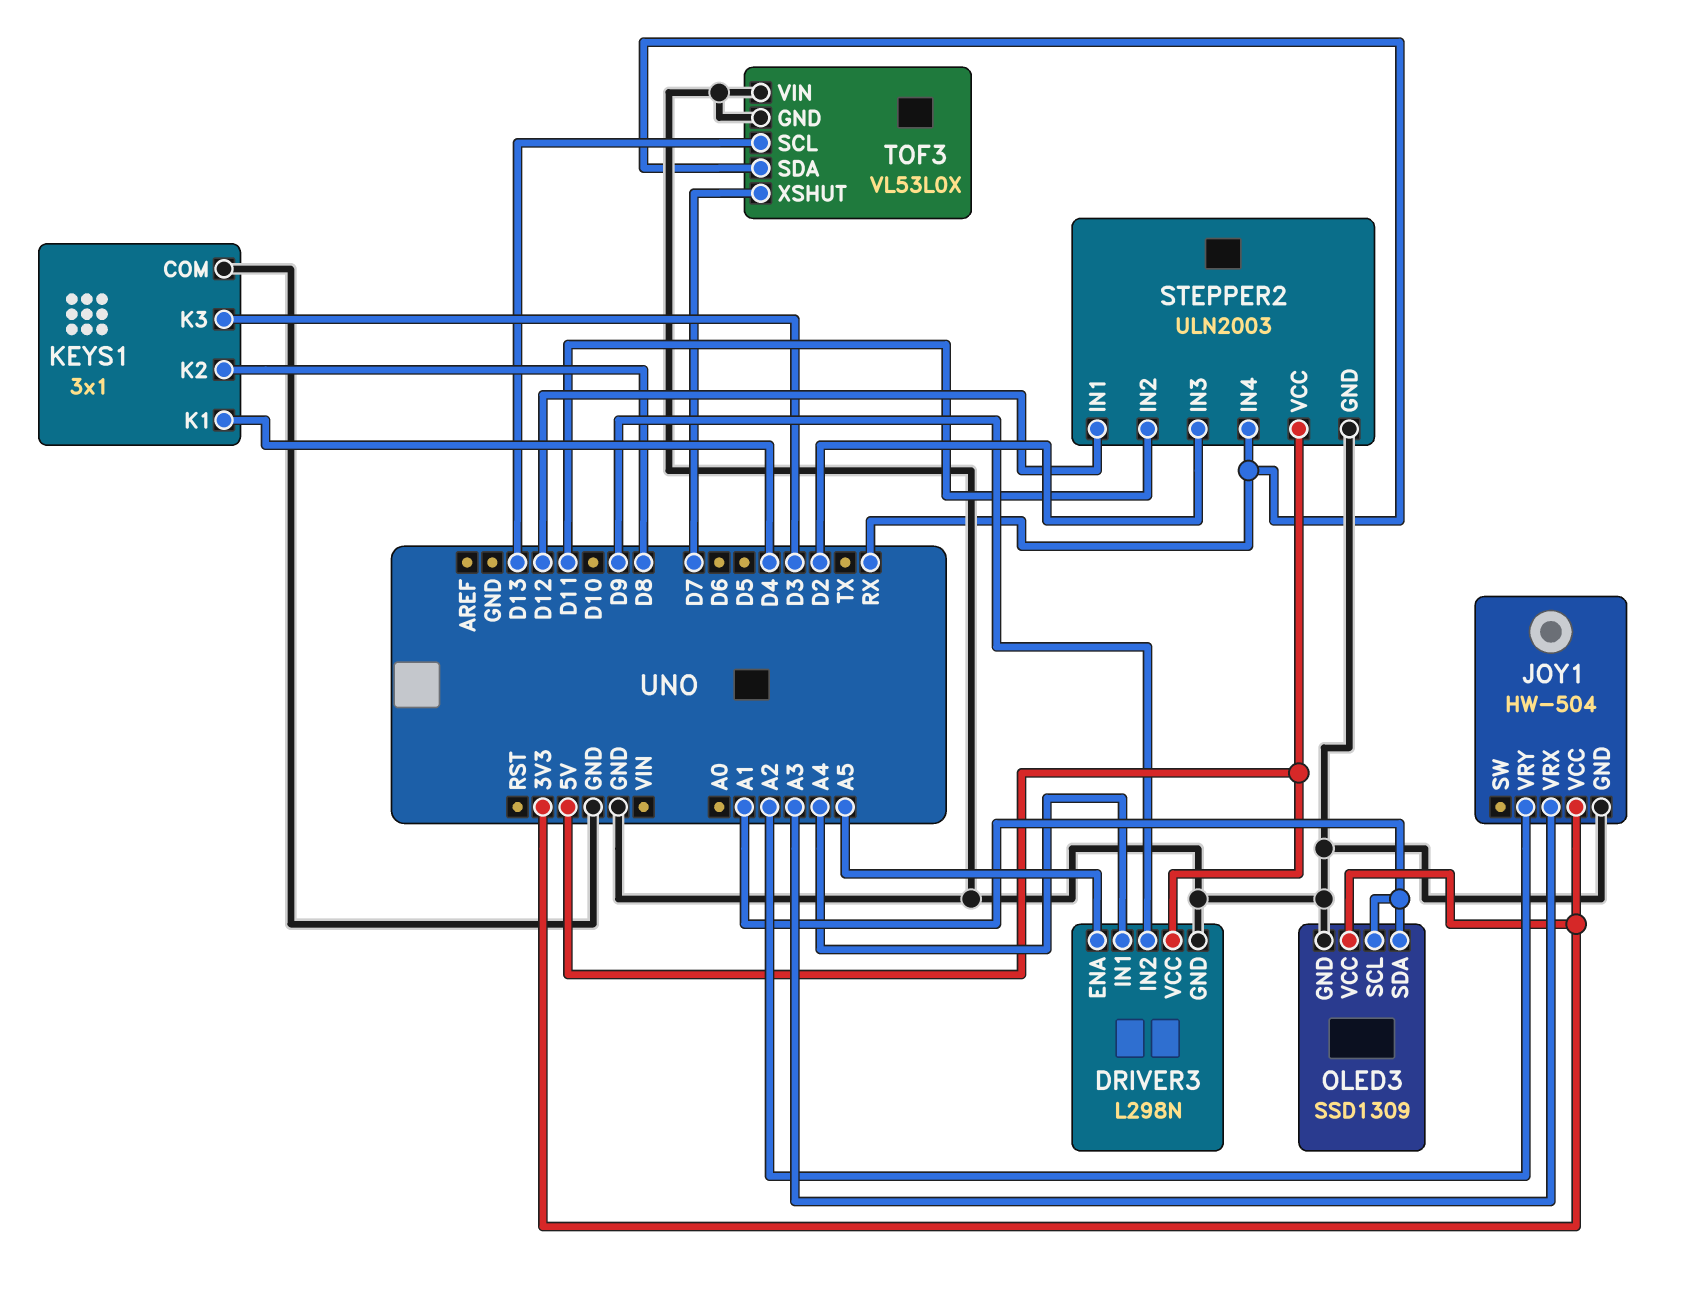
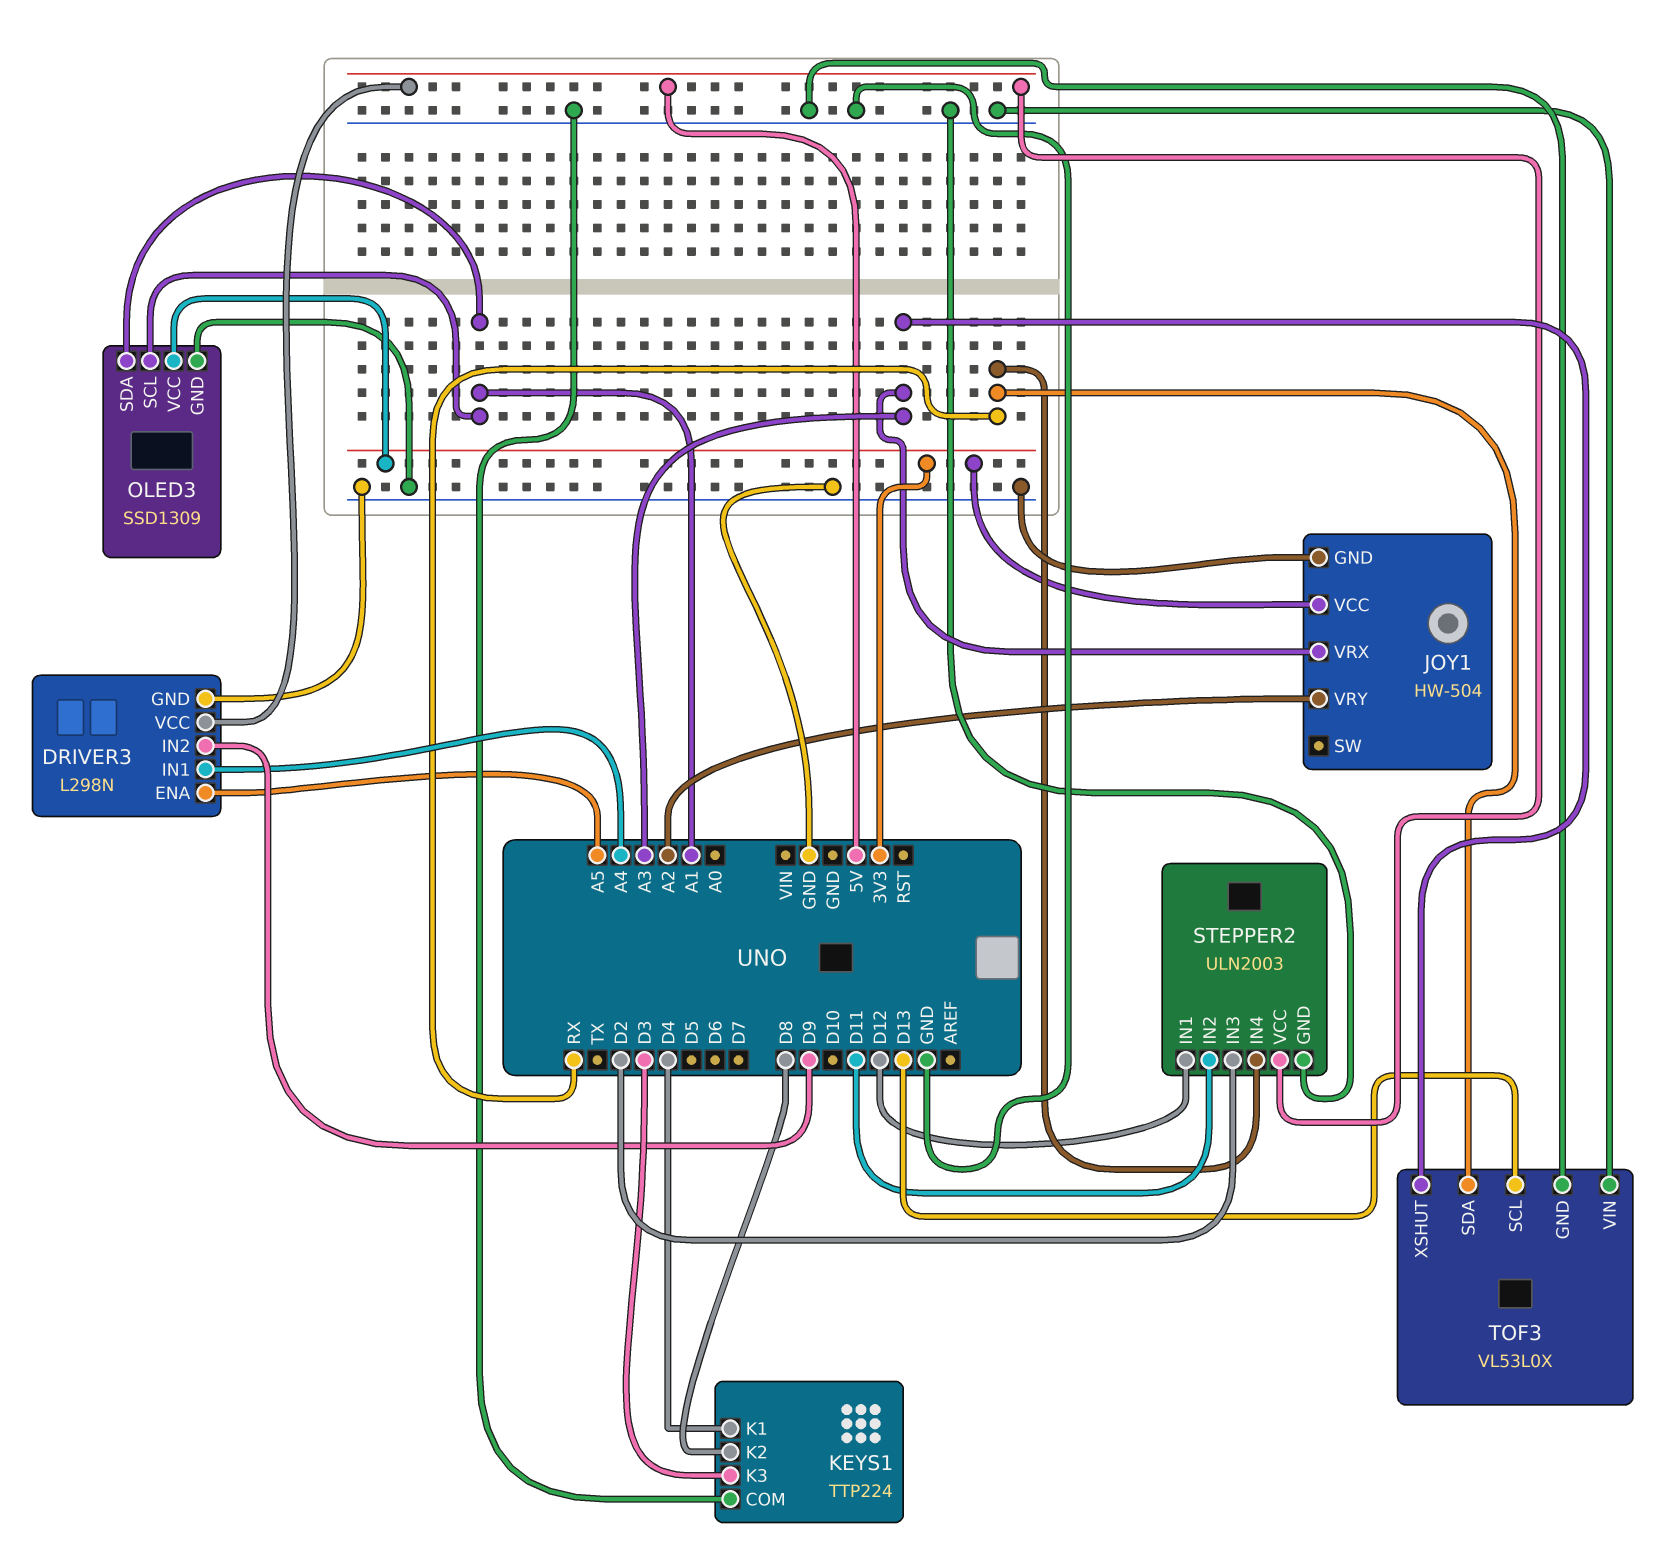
KEYS1: 3x1 -> TTP224
TOF3 pin XSHUT: D7 -> A3

